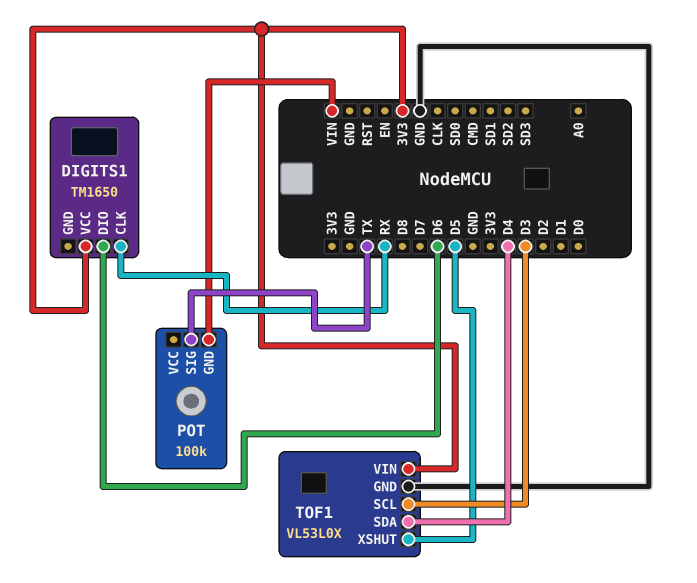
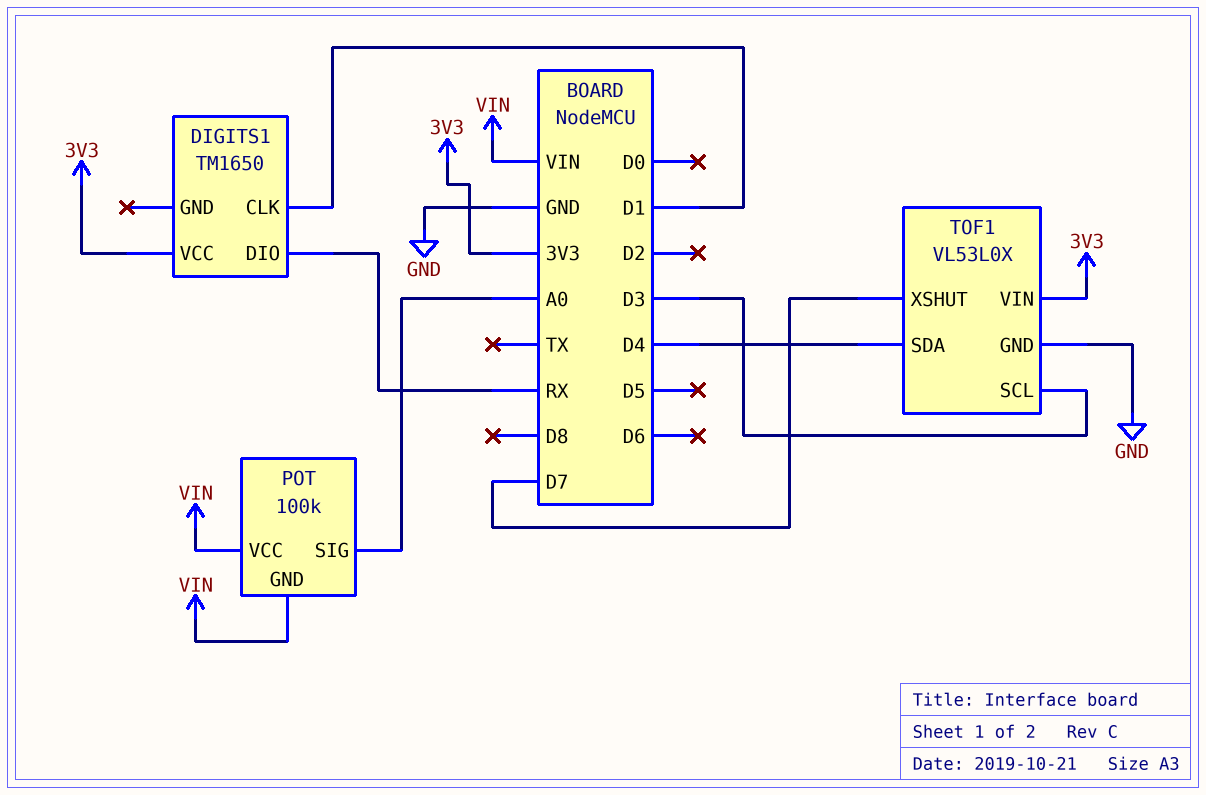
DIGITS1 pin CLK: RX -> D1
DIGITS1 pin DIO: D6 -> RX
POT pin SIG: TX -> A0
POT pin VCC: none -> VIN
TOF1 pin XSHUT: D5 -> D7

